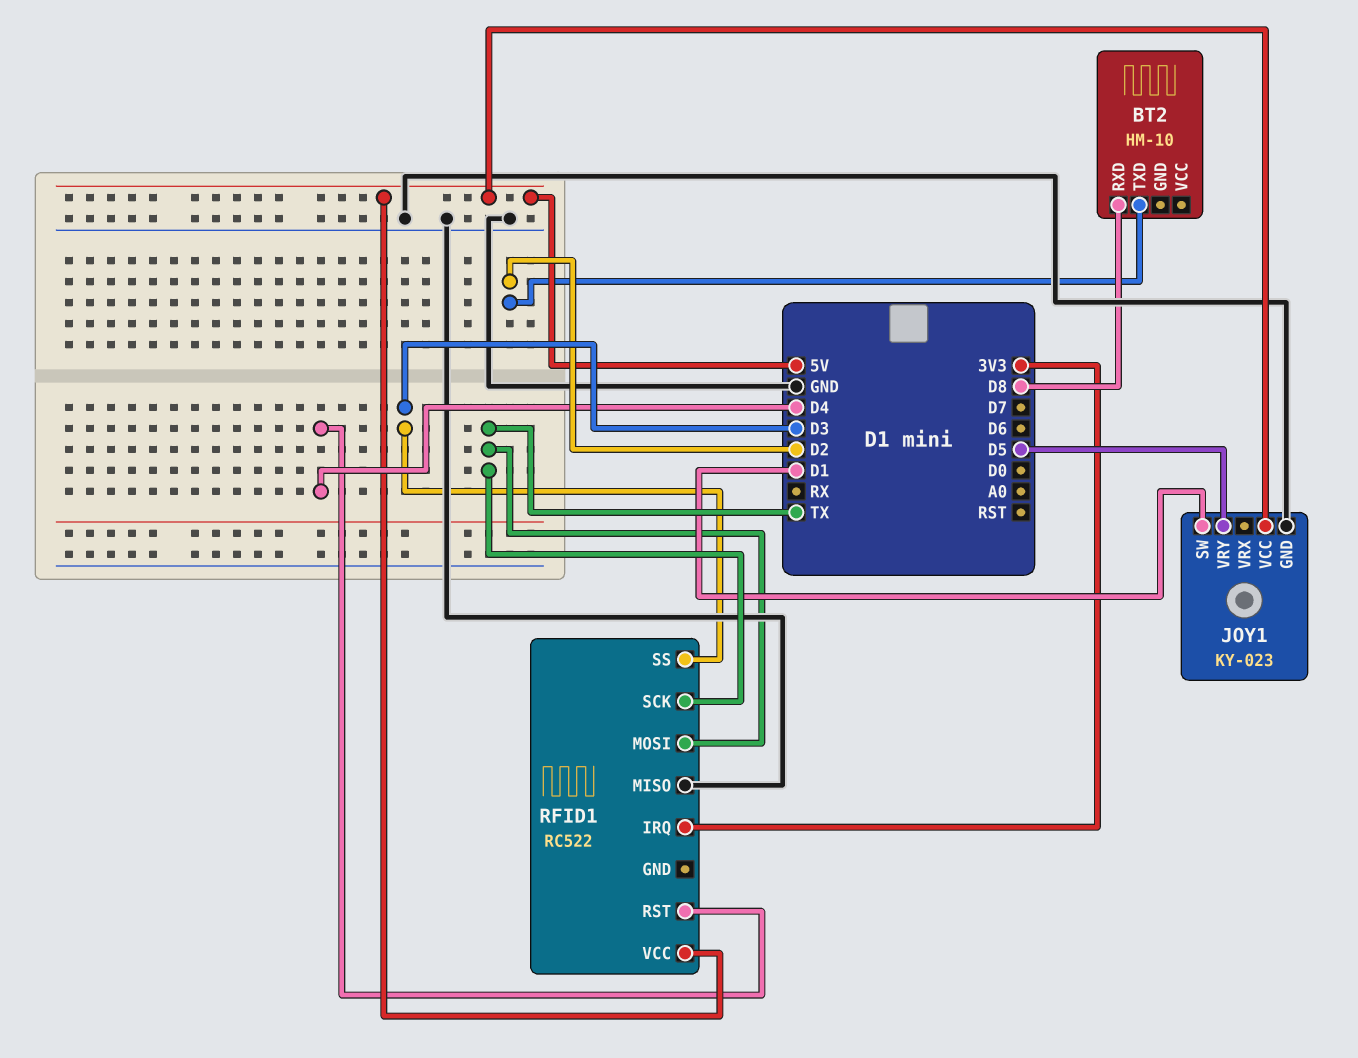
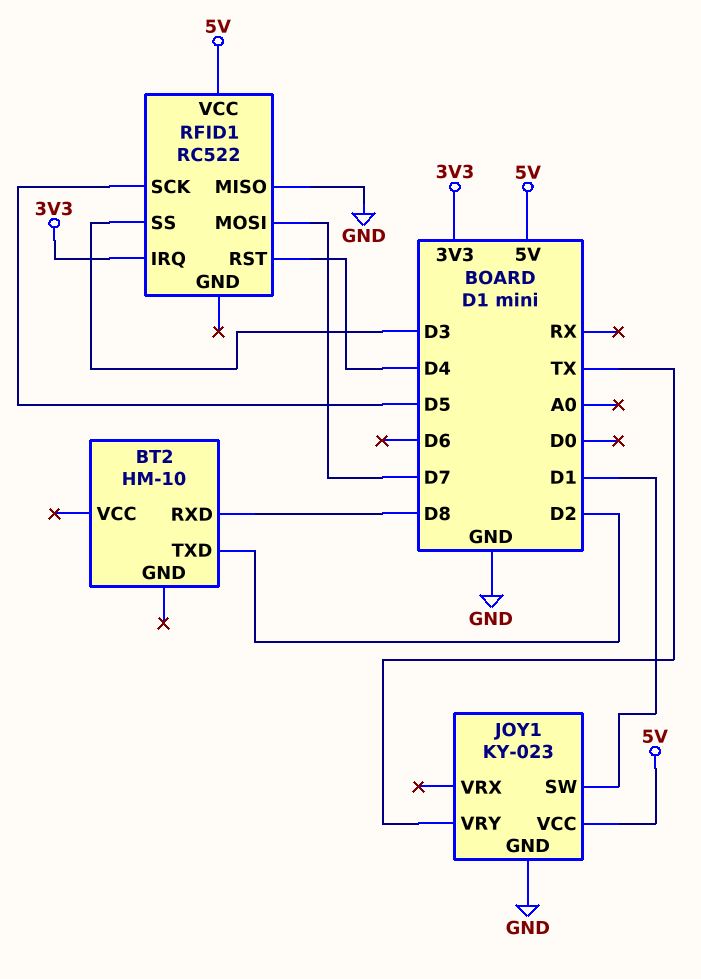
JOY1 pin VRY: D5 -> TX
RFID1 pin MOSI: TX -> D7
RFID1 pin SCK: TX -> D5

